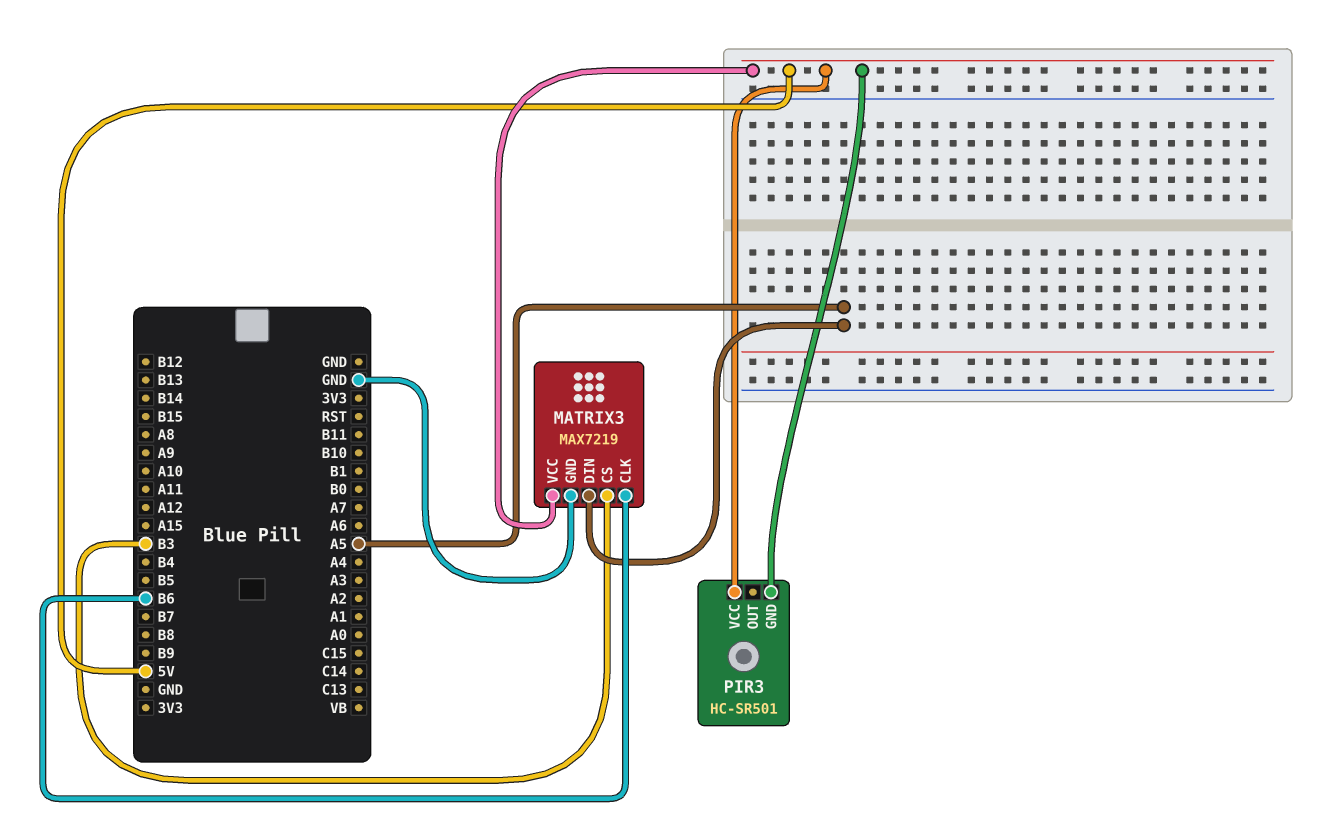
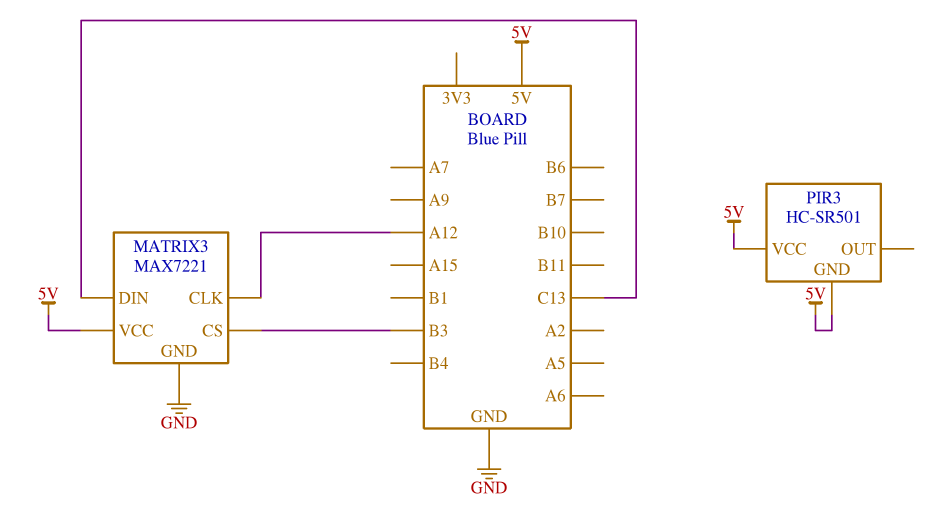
MATRIX3: MAX7219 -> MAX7221
MATRIX3 pin CLK: B6 -> A12
MATRIX3 pin DIN: A5 -> C13

